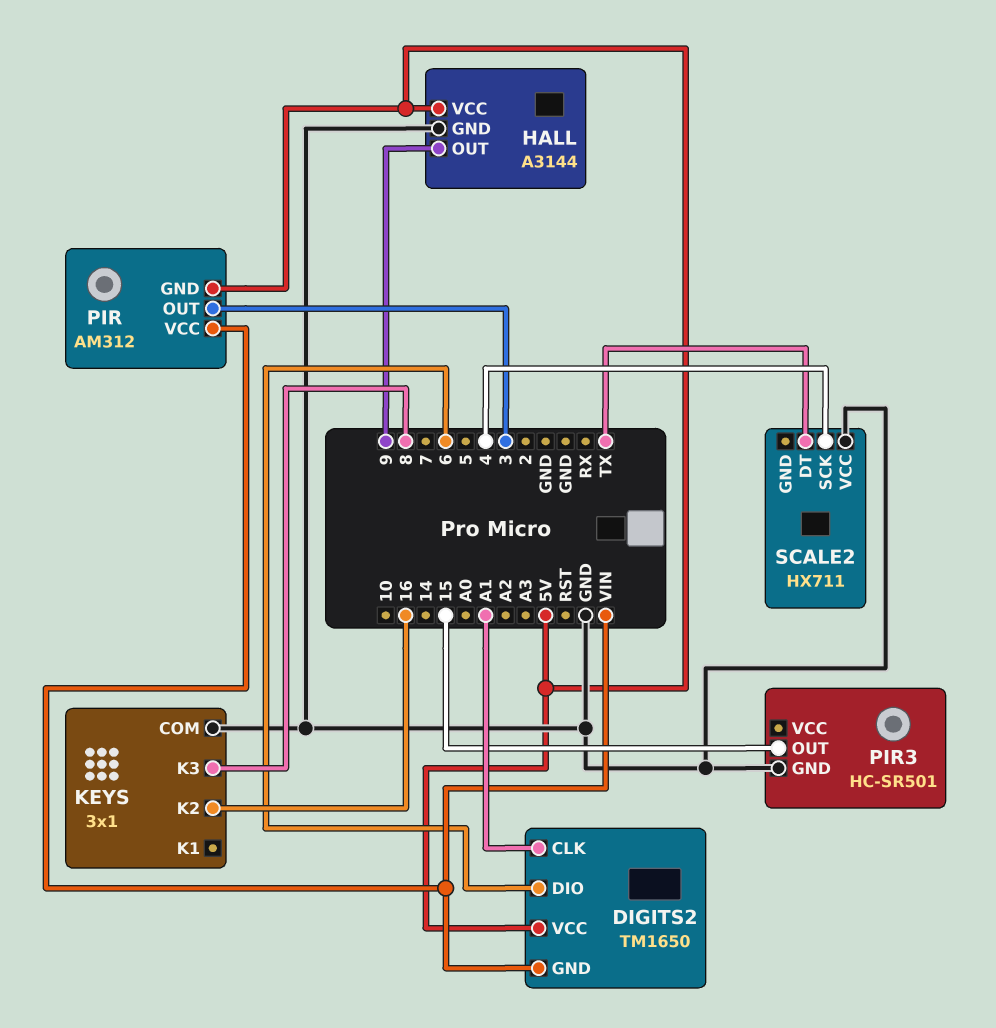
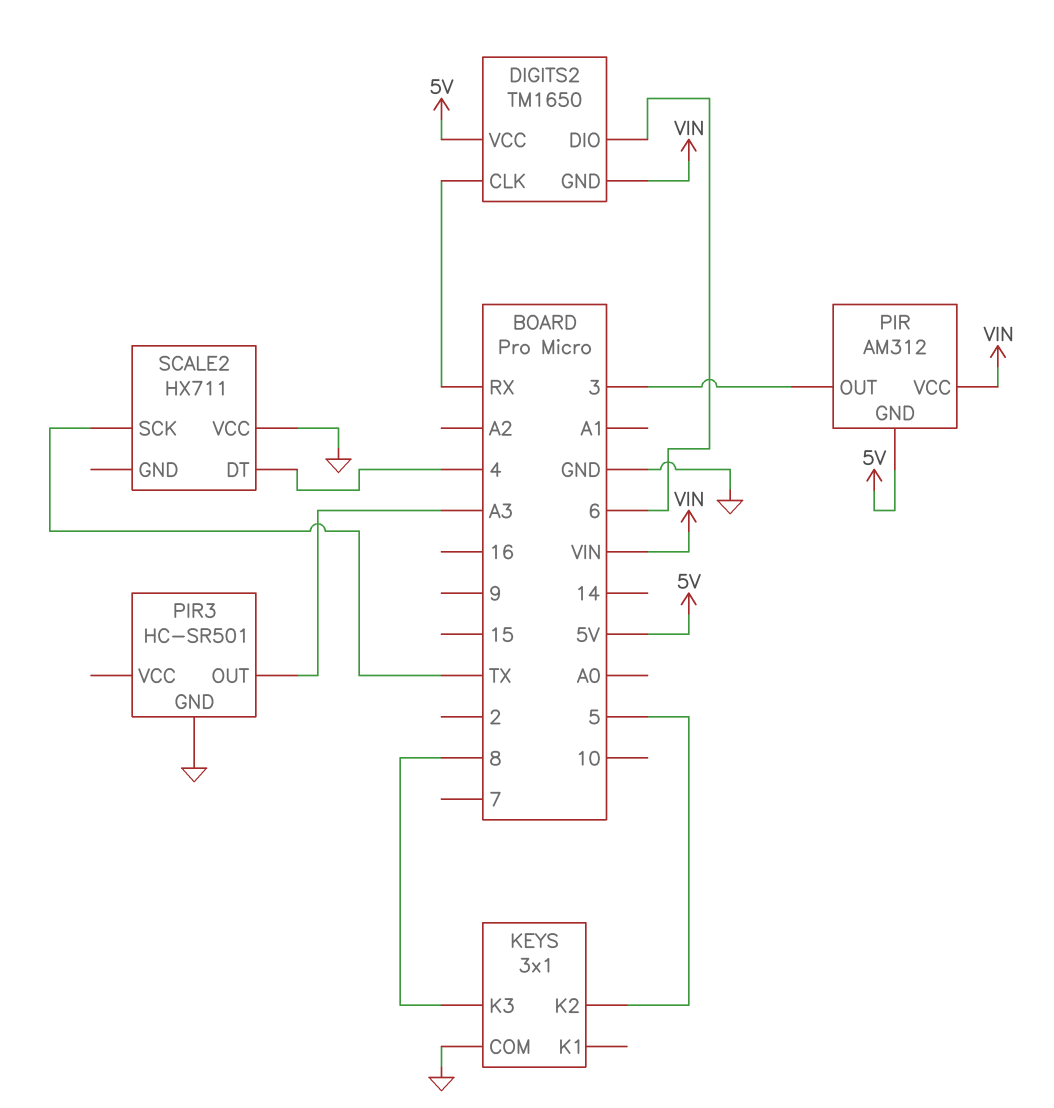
DIGITS2 pin CLK: A1 -> RX
HALL: A3144 -> none
HALL pin GND: GND -> none
HALL pin OUT: 9 -> none
HALL pin VCC: 5V -> none
KEYS pin K2: 16 -> 5
PIR3 pin OUT: 15 -> A3
SCALE2 pin DT: TX -> 4
SCALE2 pin SCK: 4 -> TX

